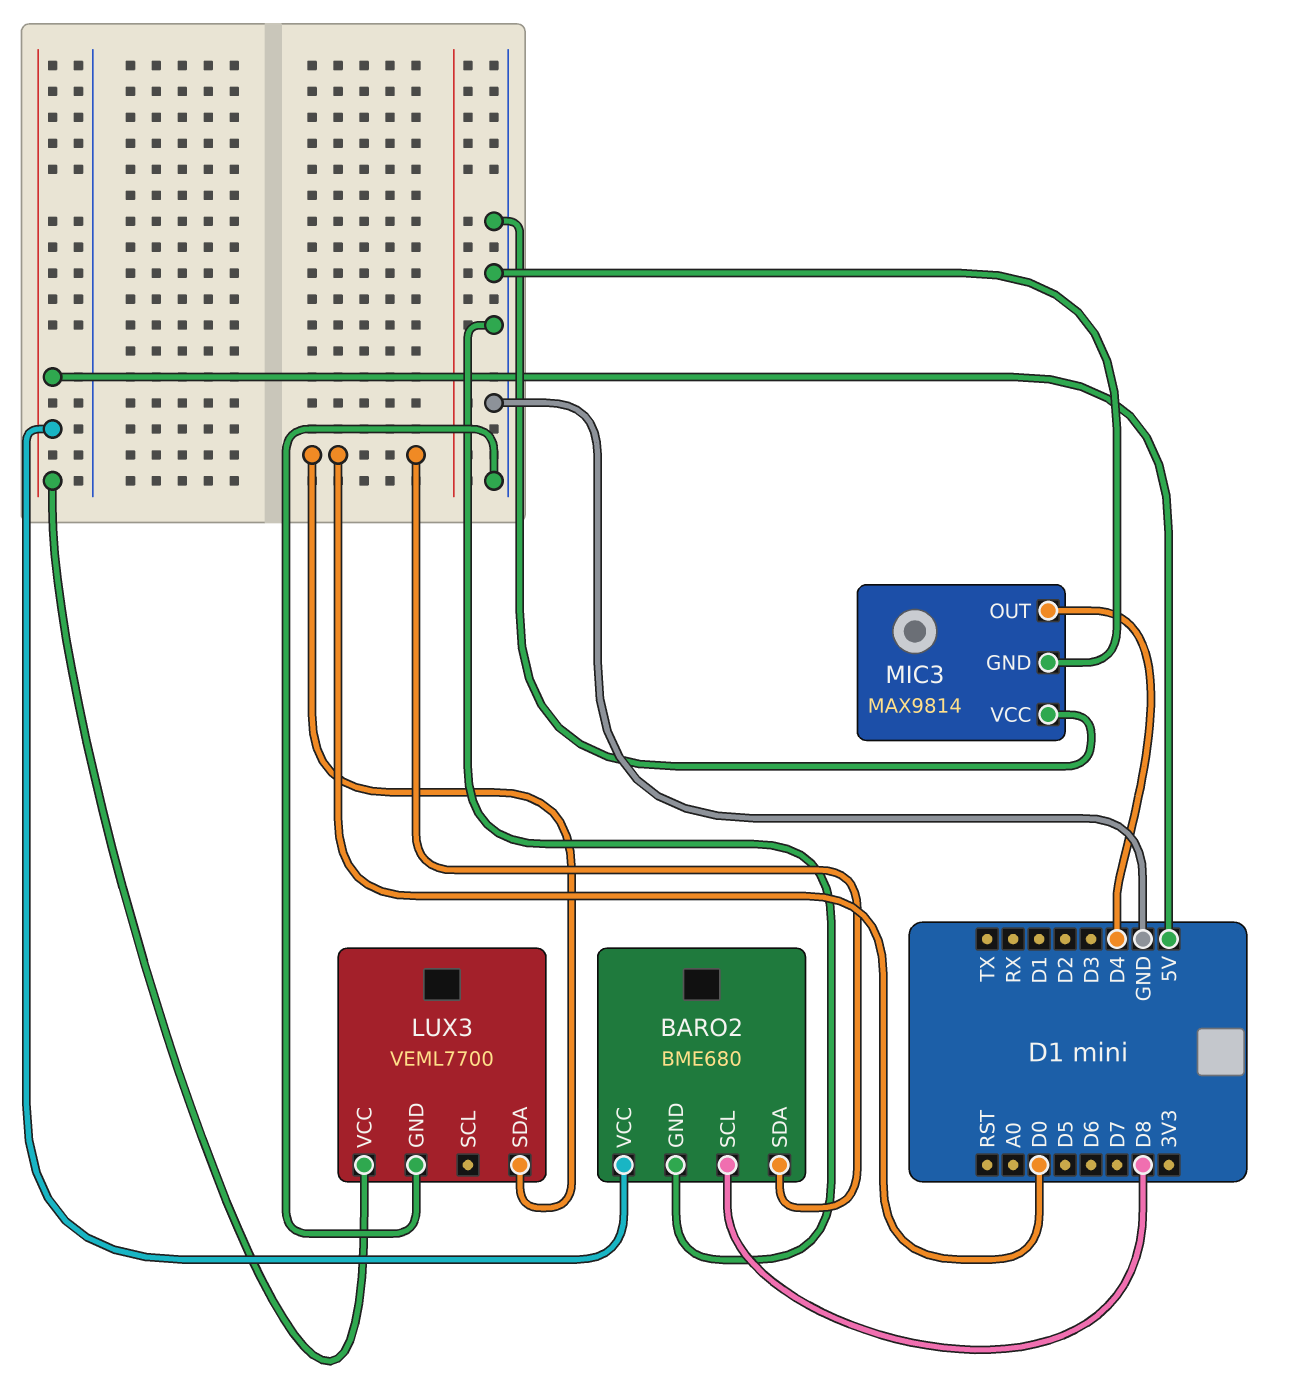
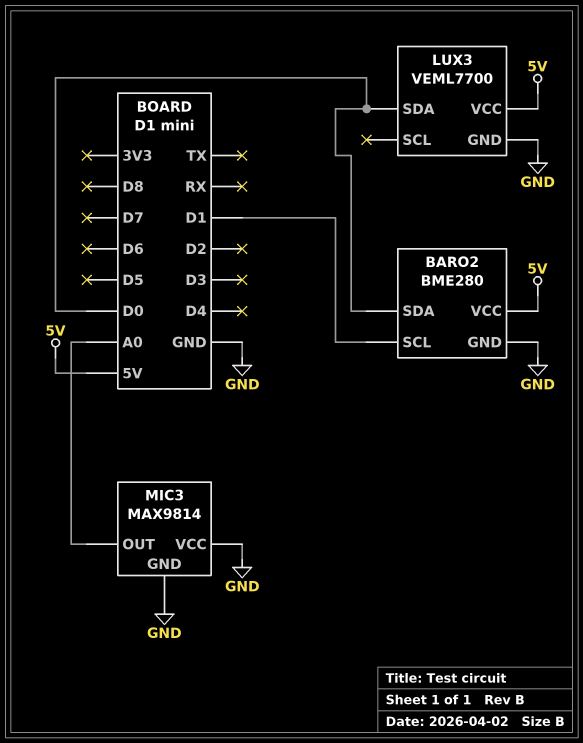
BARO2: BME680 -> BME280
BARO2 pin SCL: D8 -> D1
MIC3 pin OUT: D4 -> A0

